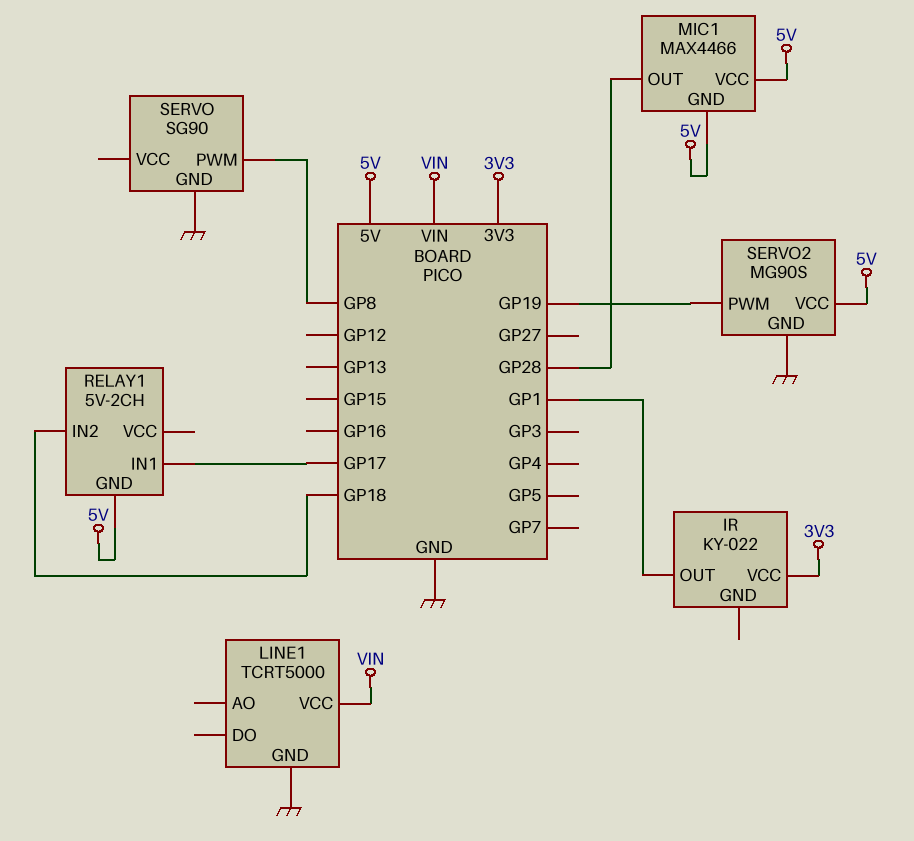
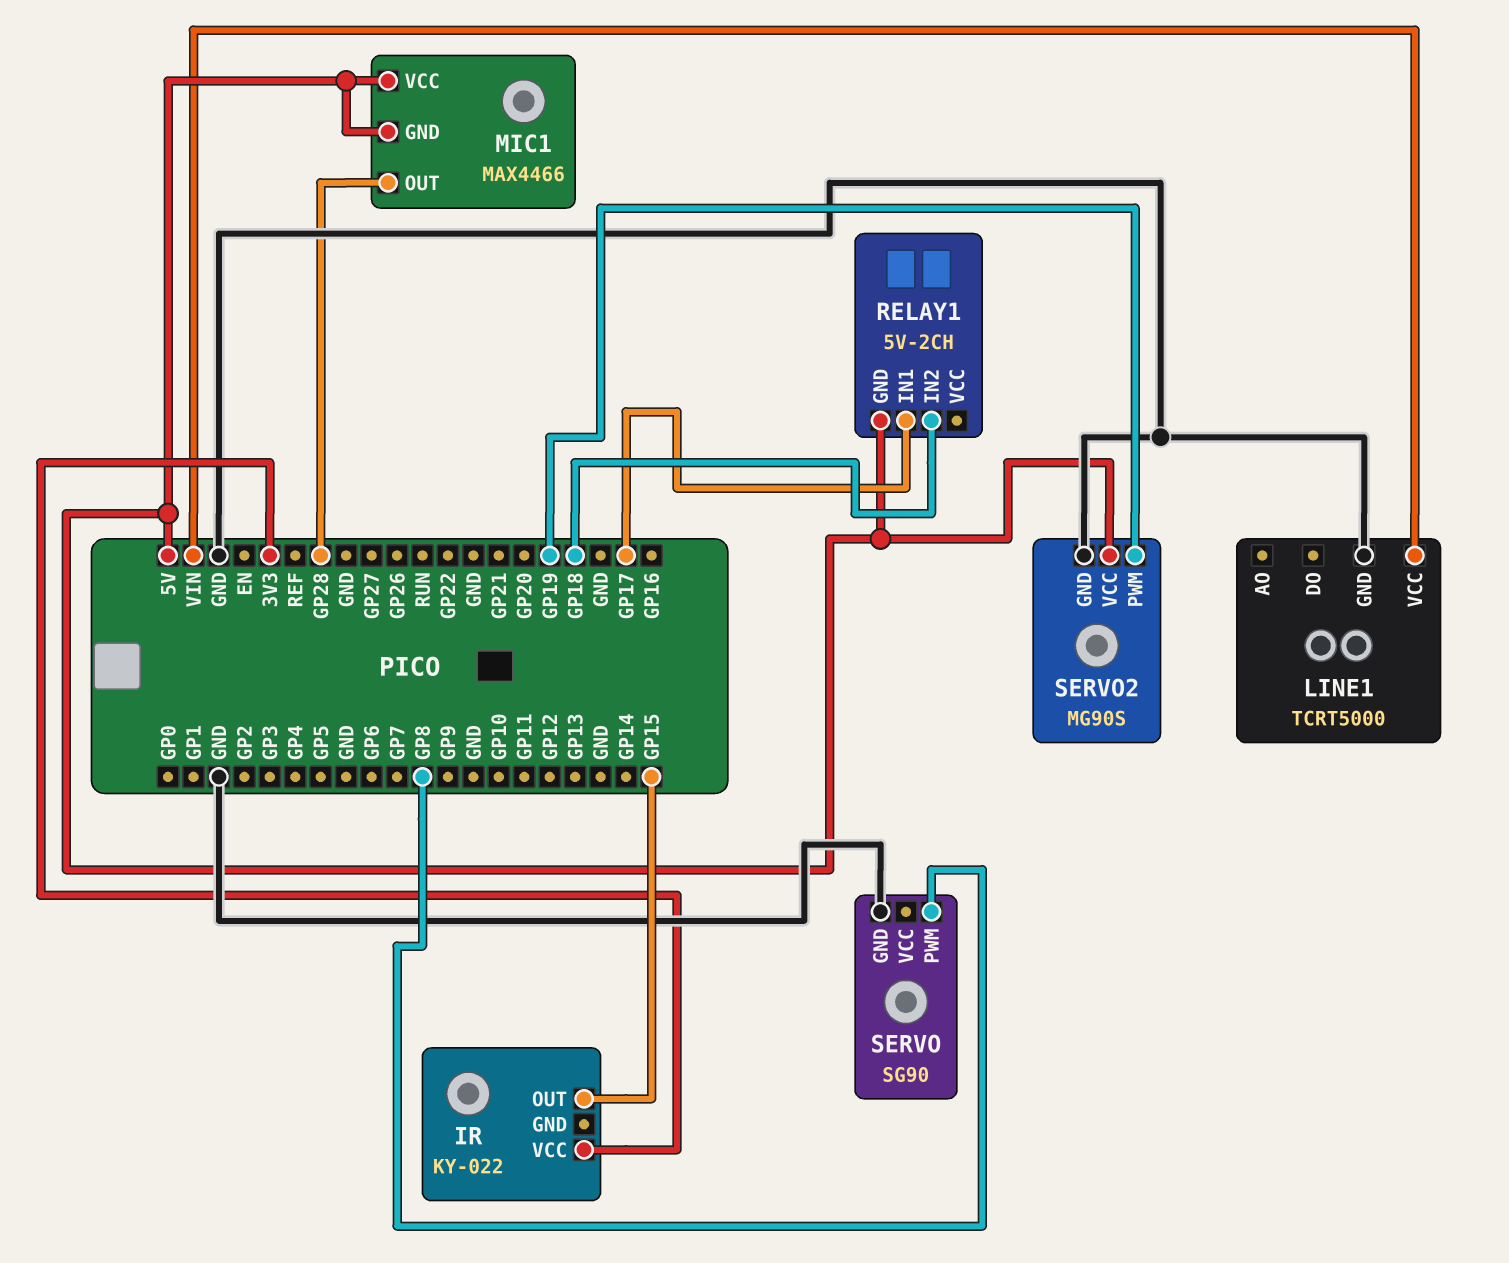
IR pin OUT: GP1 -> GP15

